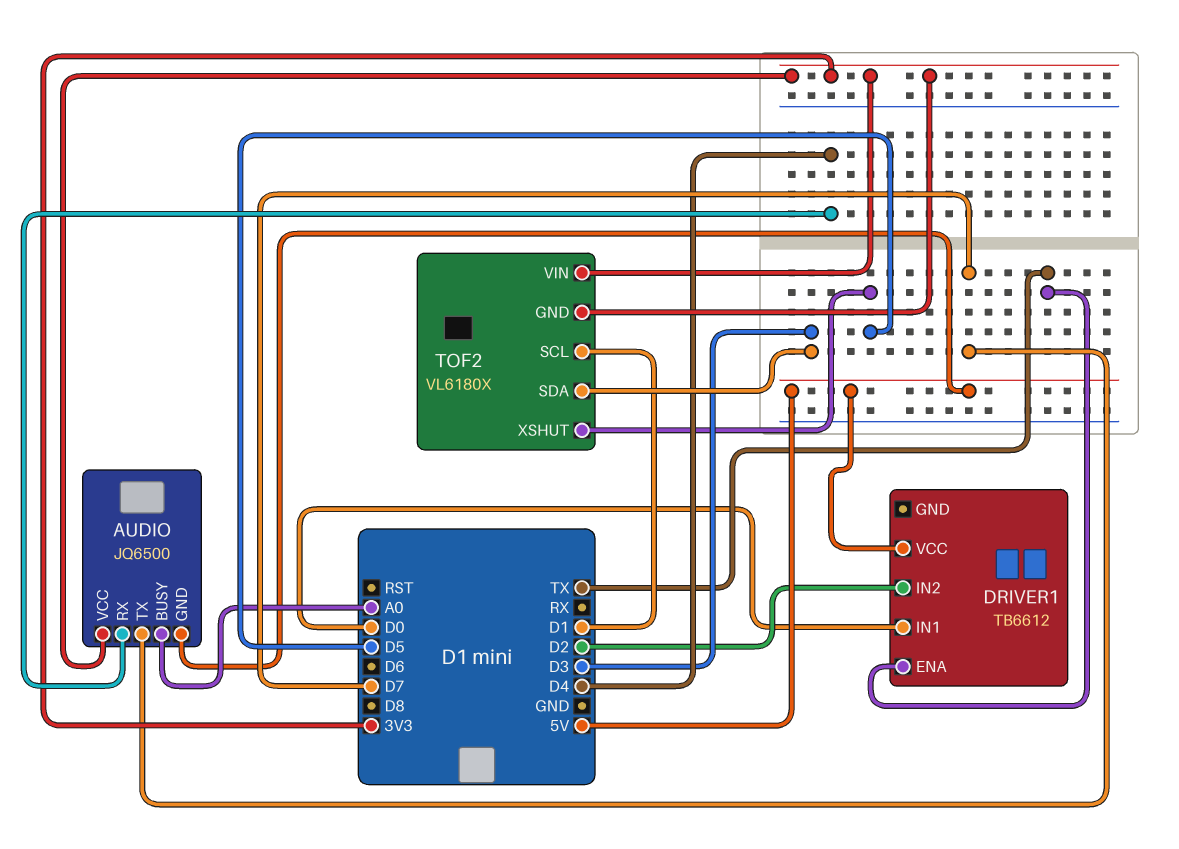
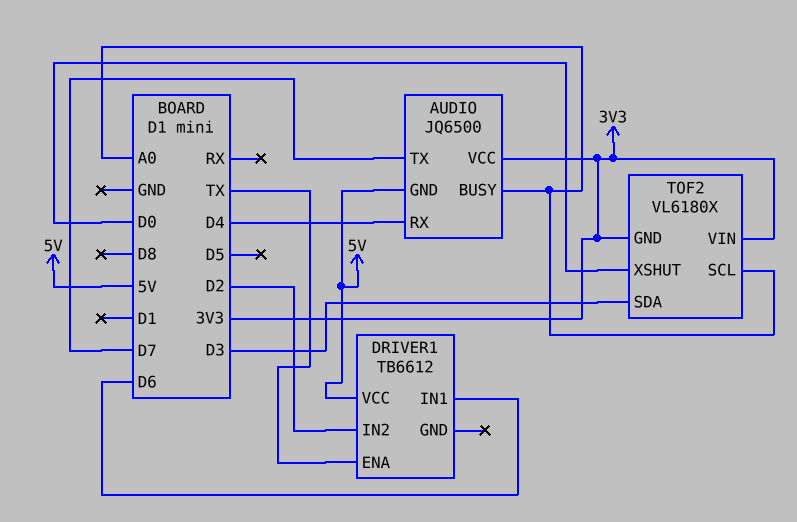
DRIVER1 pin IN1: D0 -> D6
TOF2 pin SCL: D1 -> A0
TOF2 pin XSHUT: D5 -> D0

